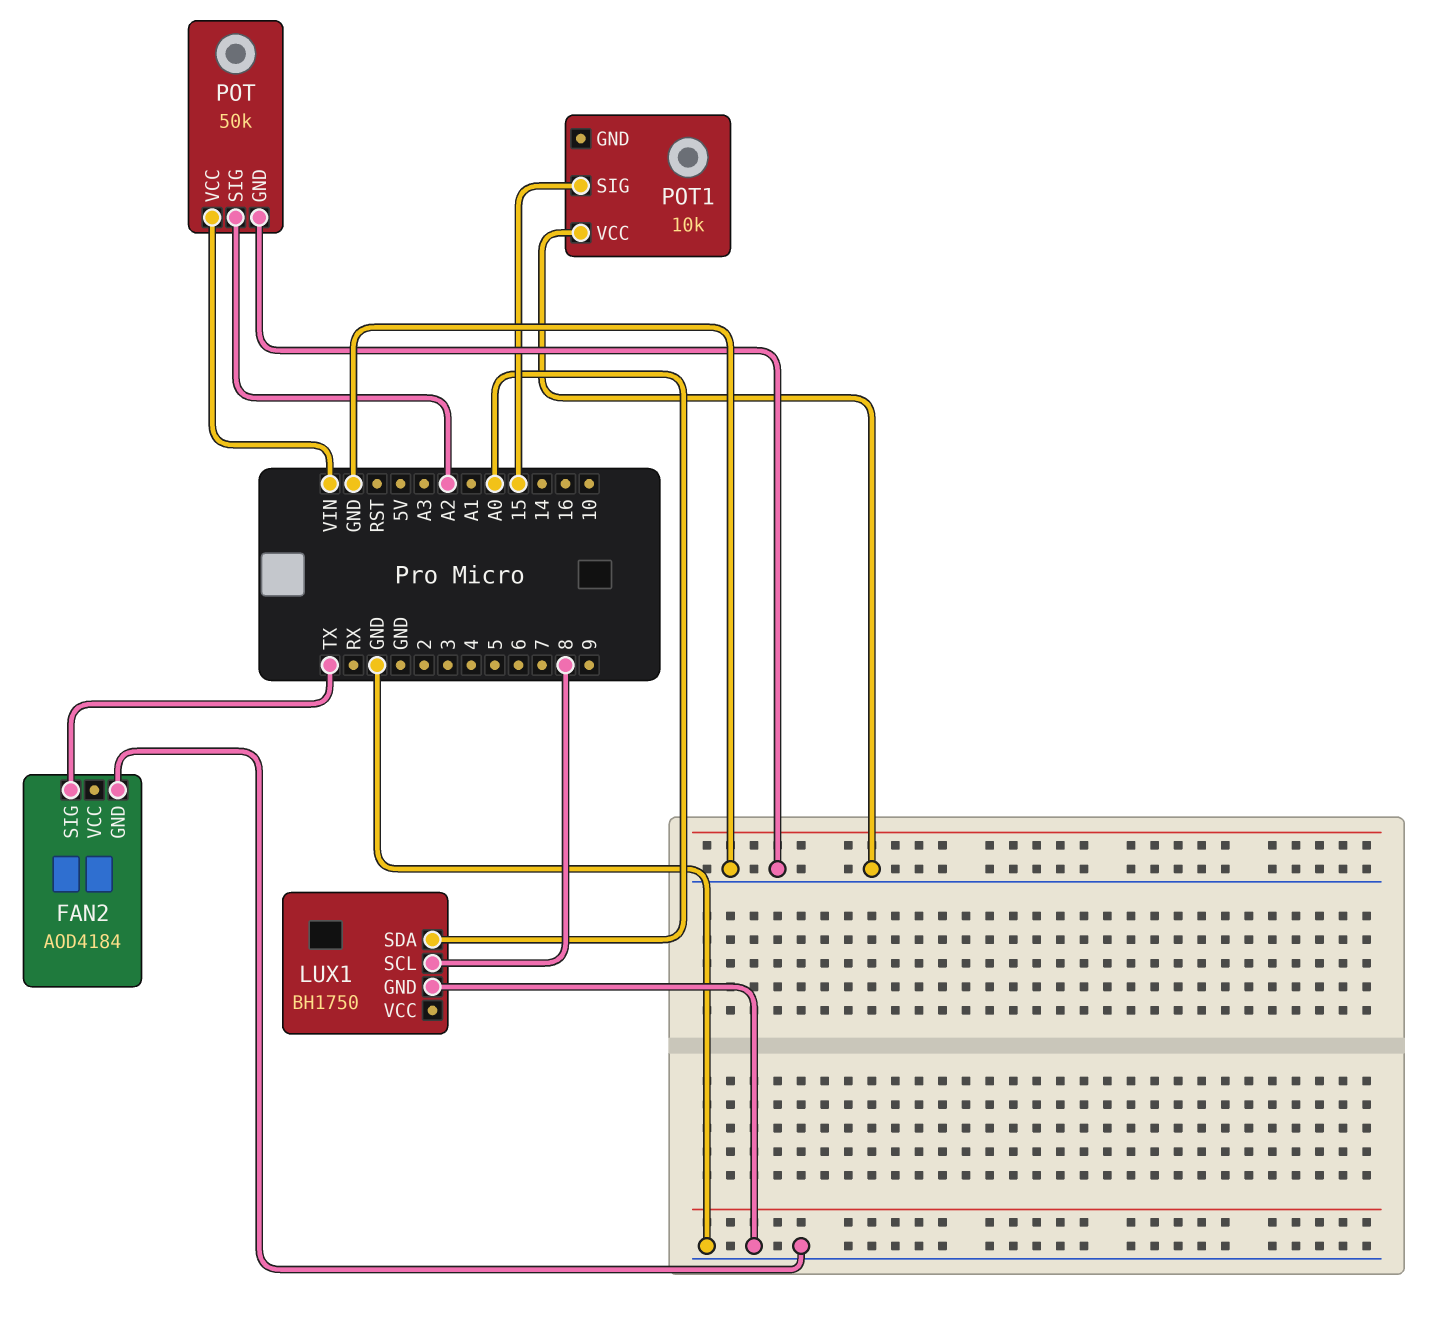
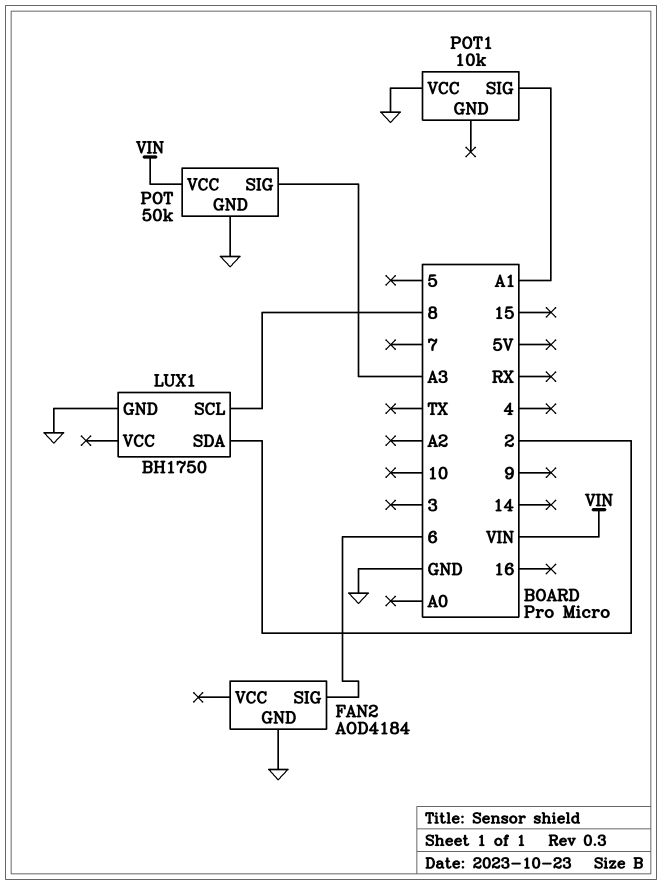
FAN2 pin SIG: TX -> 6
LUX1 pin SDA: A0 -> 2
POT pin SIG: A2 -> A3
POT1 pin SIG: 15 -> A1

